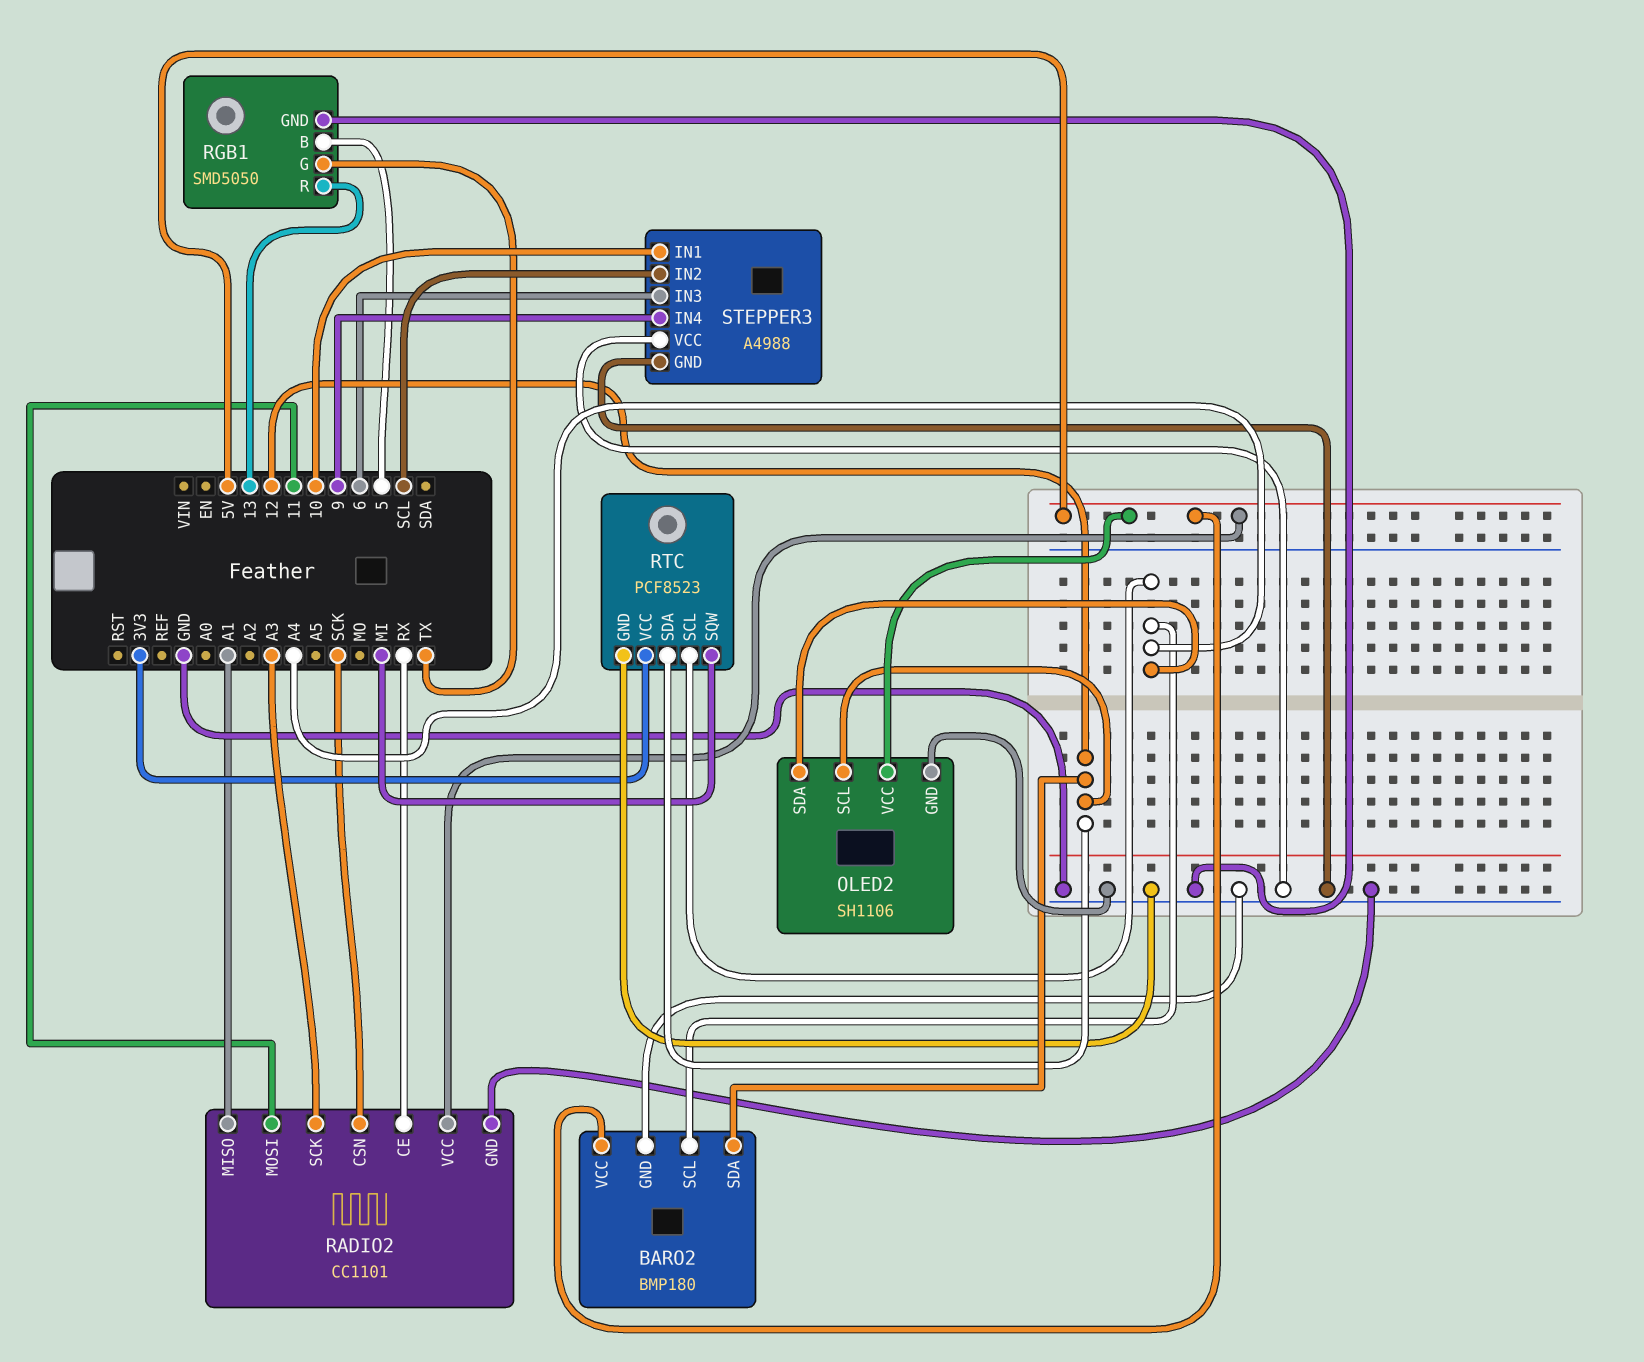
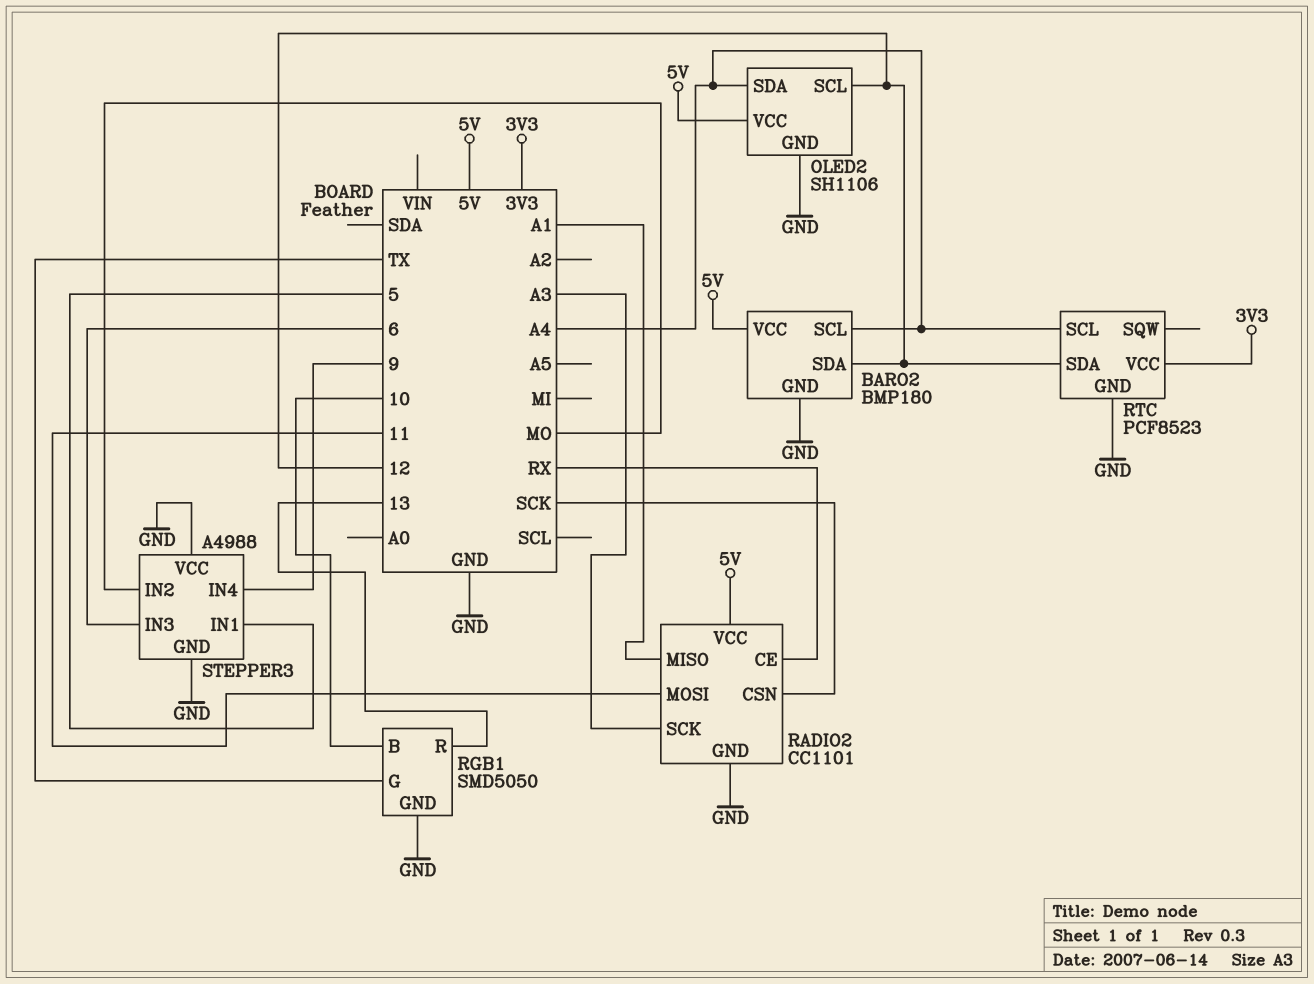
RGB1 pin B: 5 -> 10
RTC pin SQW: MI -> none
STEPPER3 pin IN1: 10 -> 5
STEPPER3 pin IN2: SCL -> MO

